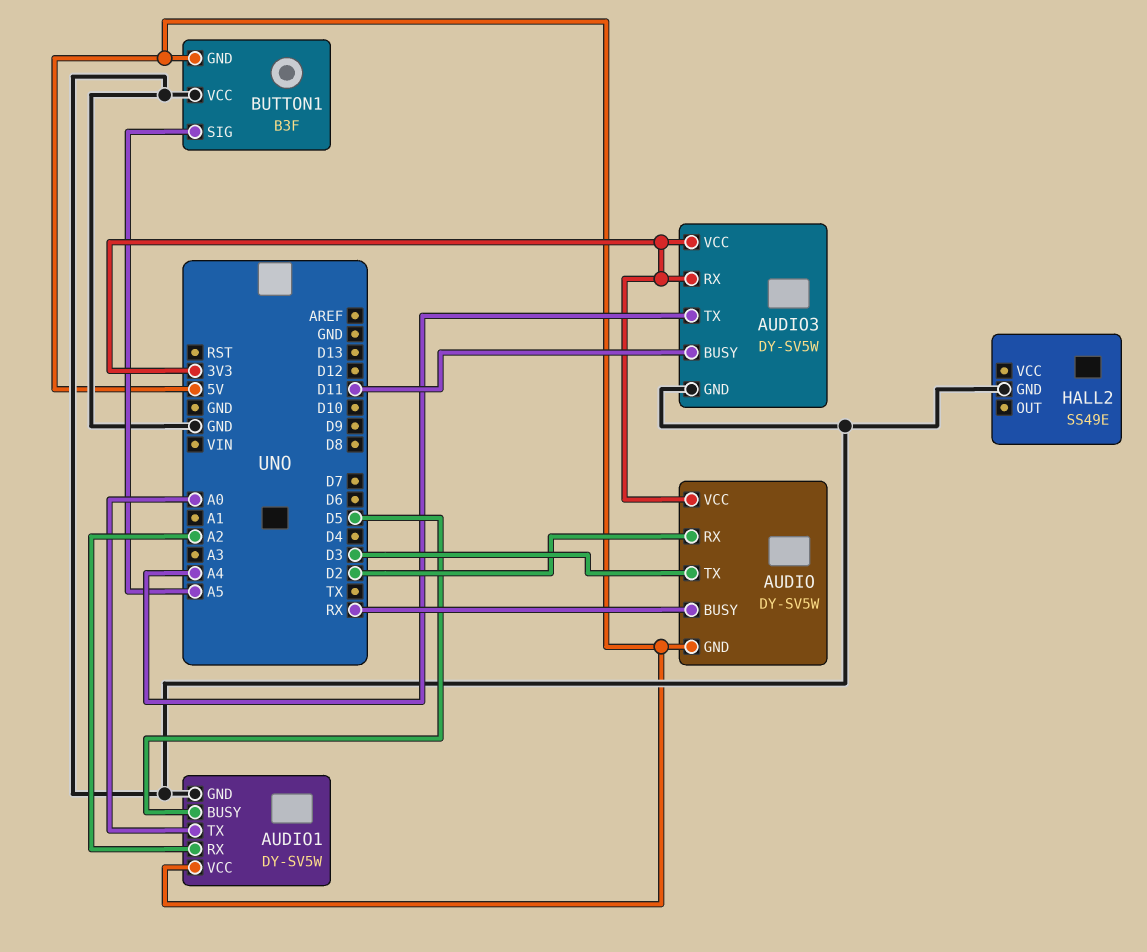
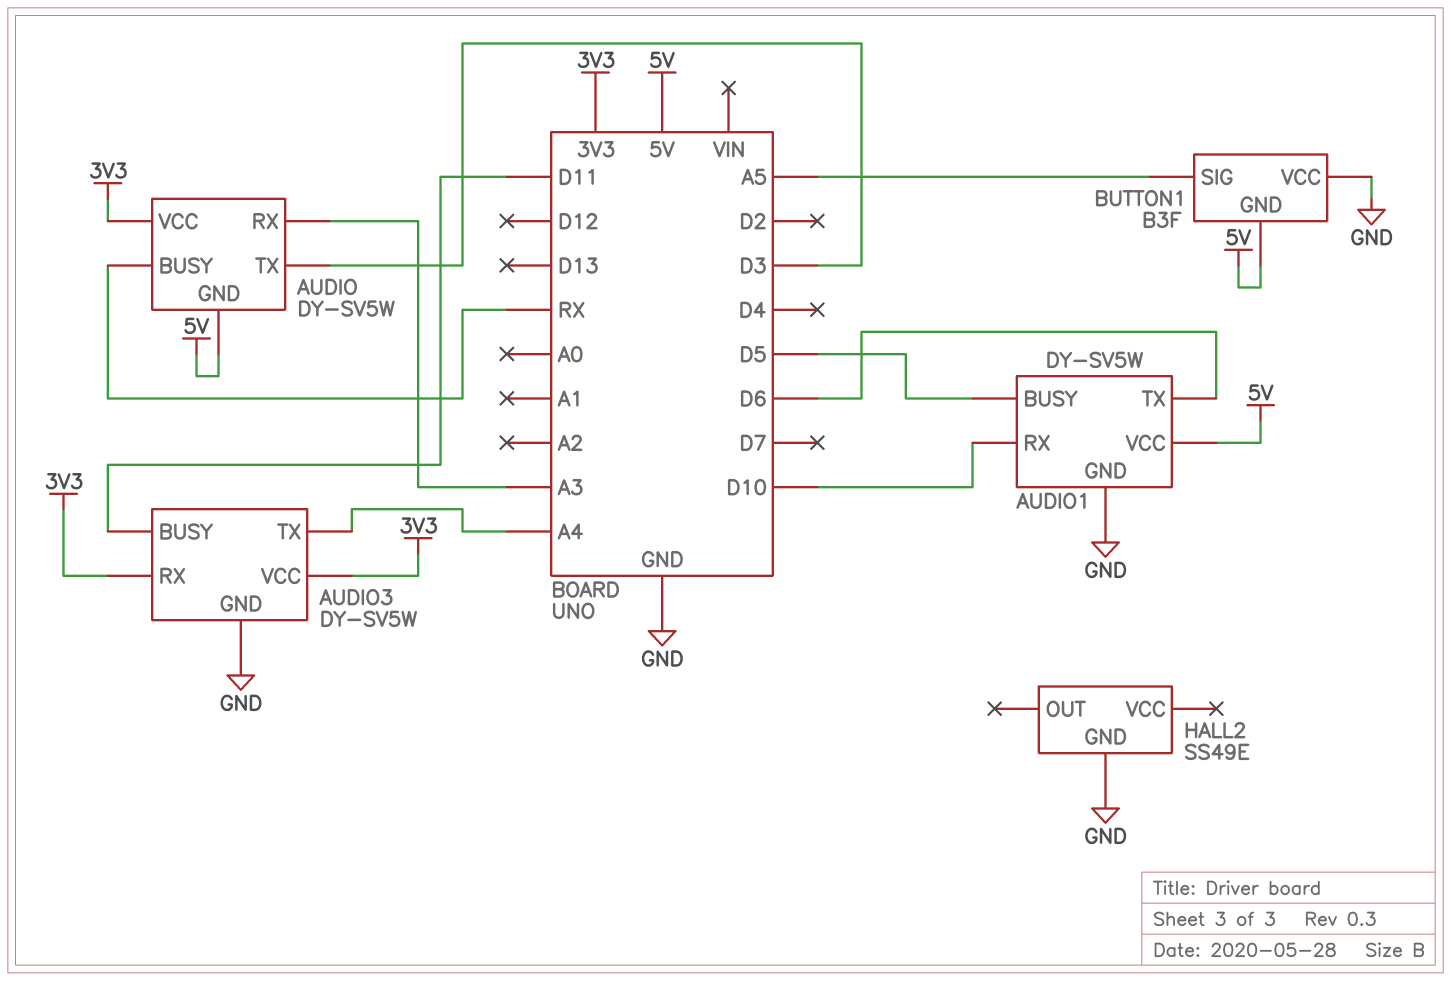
AUDIO pin RX: D2 -> A3
AUDIO1 pin RX: A2 -> D10
AUDIO1 pin TX: A0 -> D6

